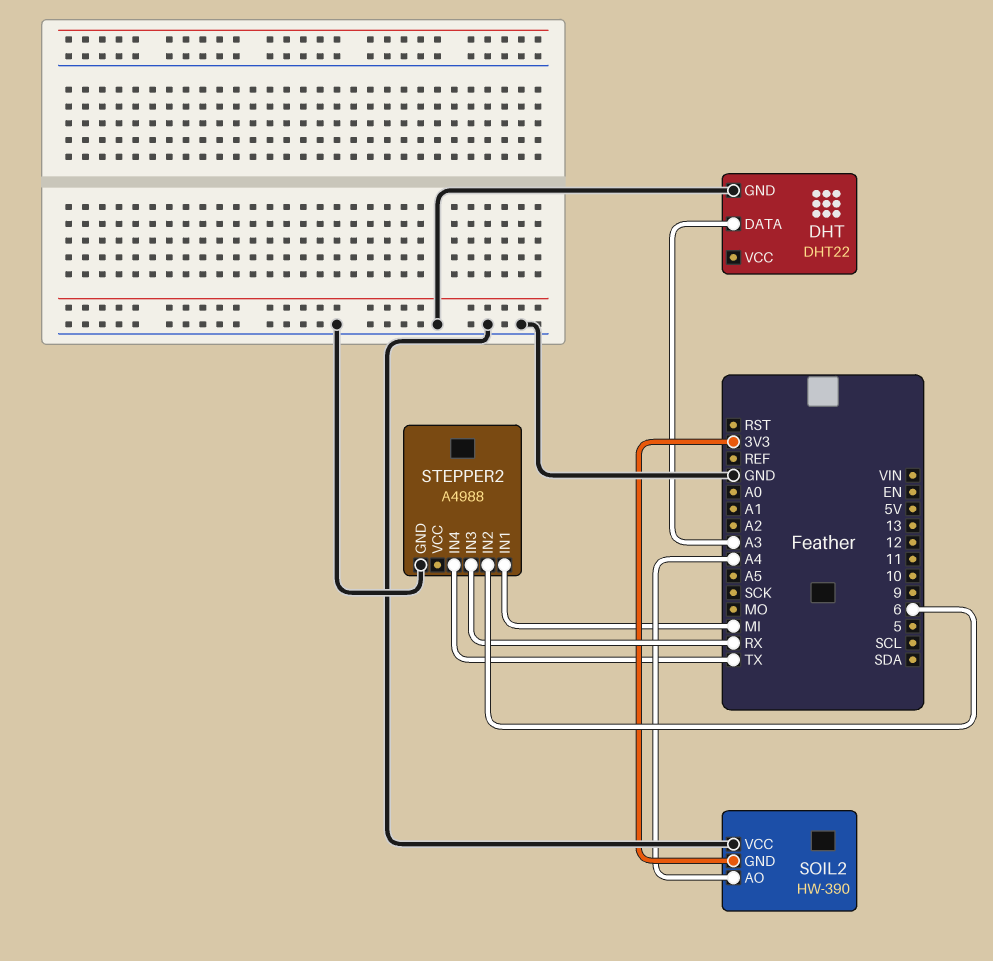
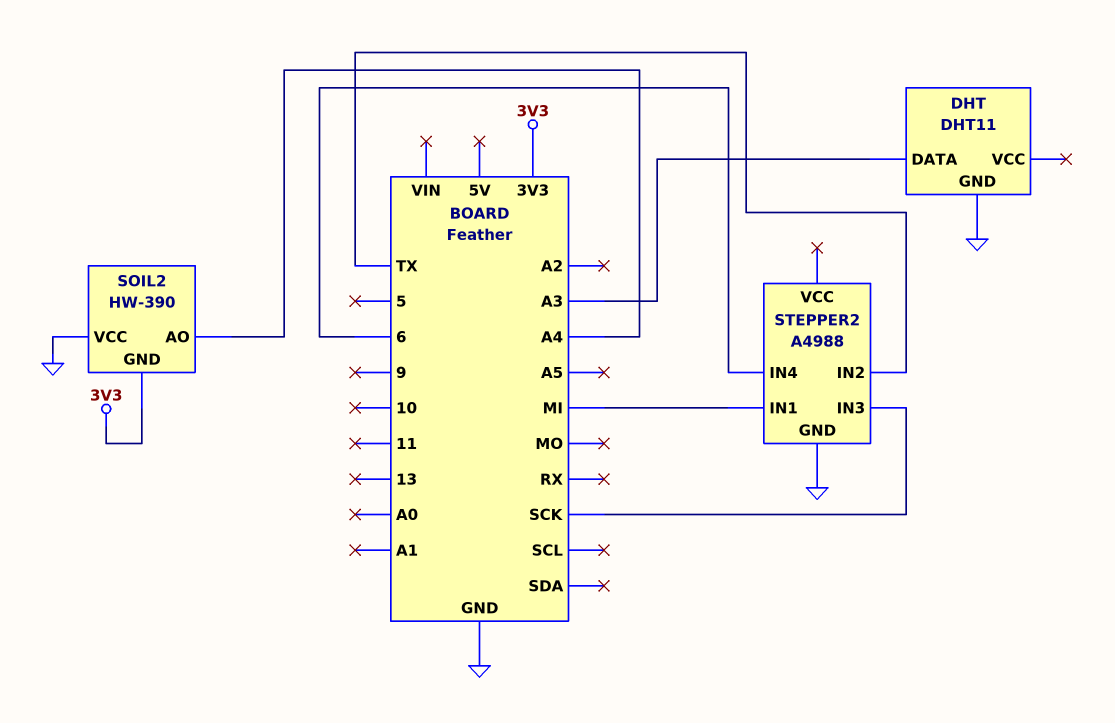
DHT: DHT22 -> DHT11
STEPPER2 pin IN2: 6 -> TX
STEPPER2 pin IN3: RX -> SCK
STEPPER2 pin IN4: TX -> 6

